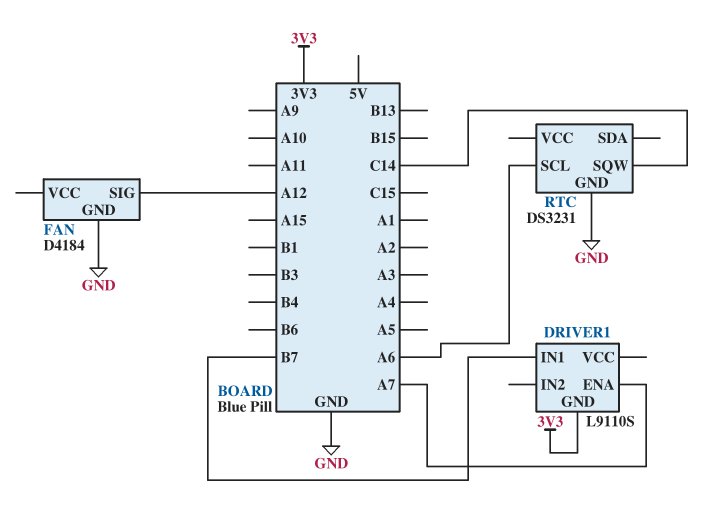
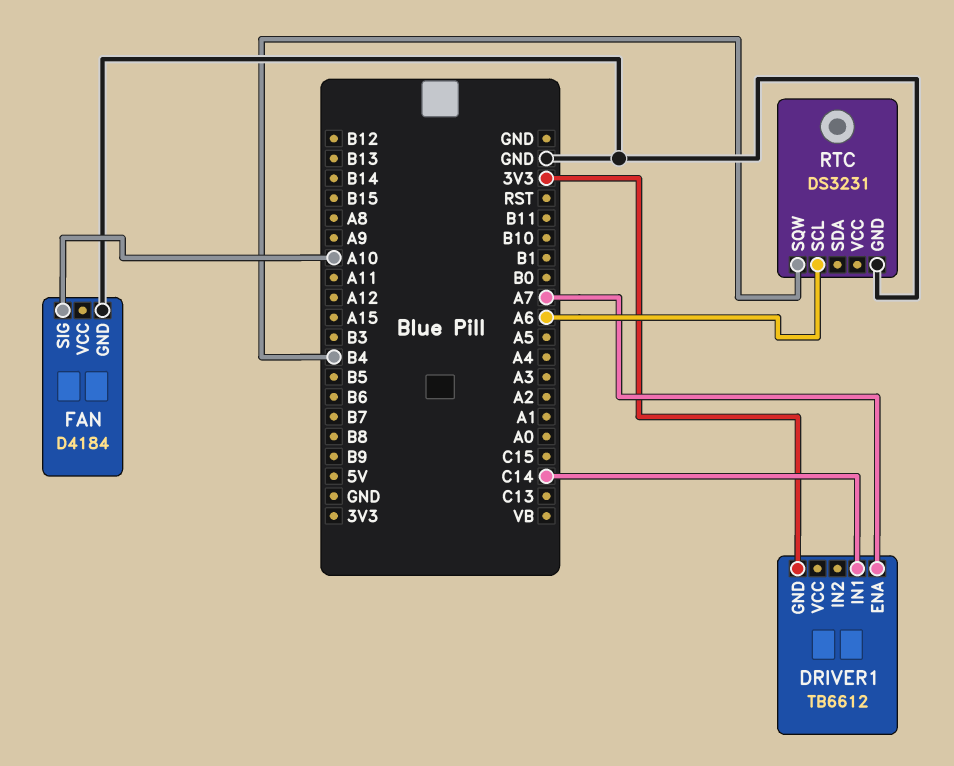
DRIVER1: L9110S -> TB6612
DRIVER1 pin IN1: B7 -> C14
FAN pin SIG: A12 -> A10
RTC pin SQW: C14 -> B4

